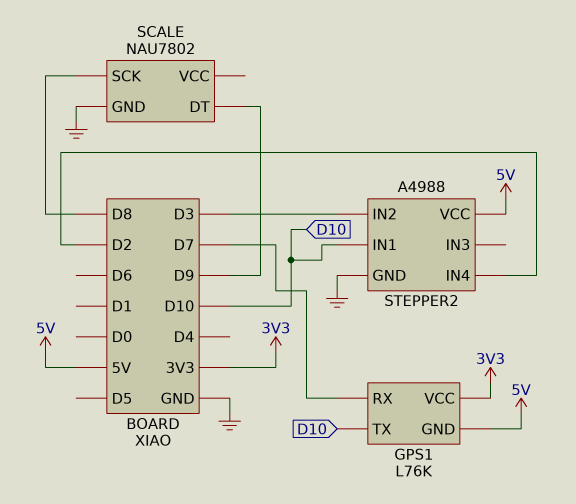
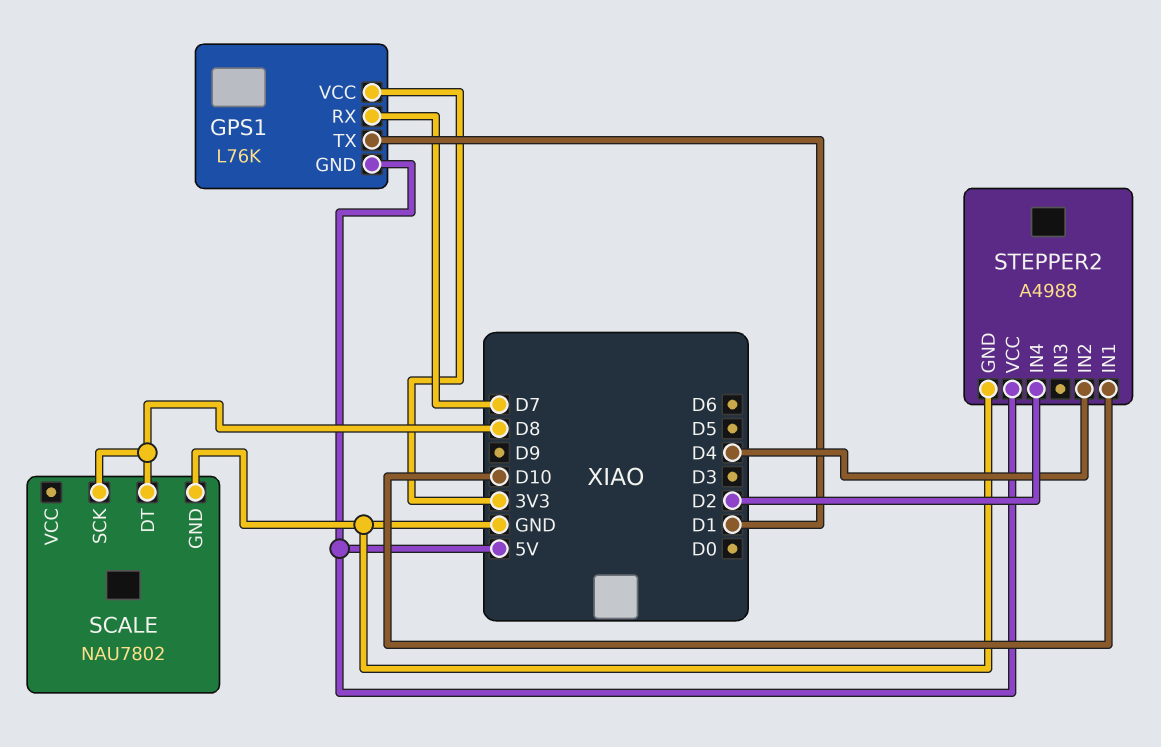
GPS1 pin TX: D10 -> D1
SCALE pin DT: D9 -> D8
STEPPER2 pin IN2: D3 -> D4

